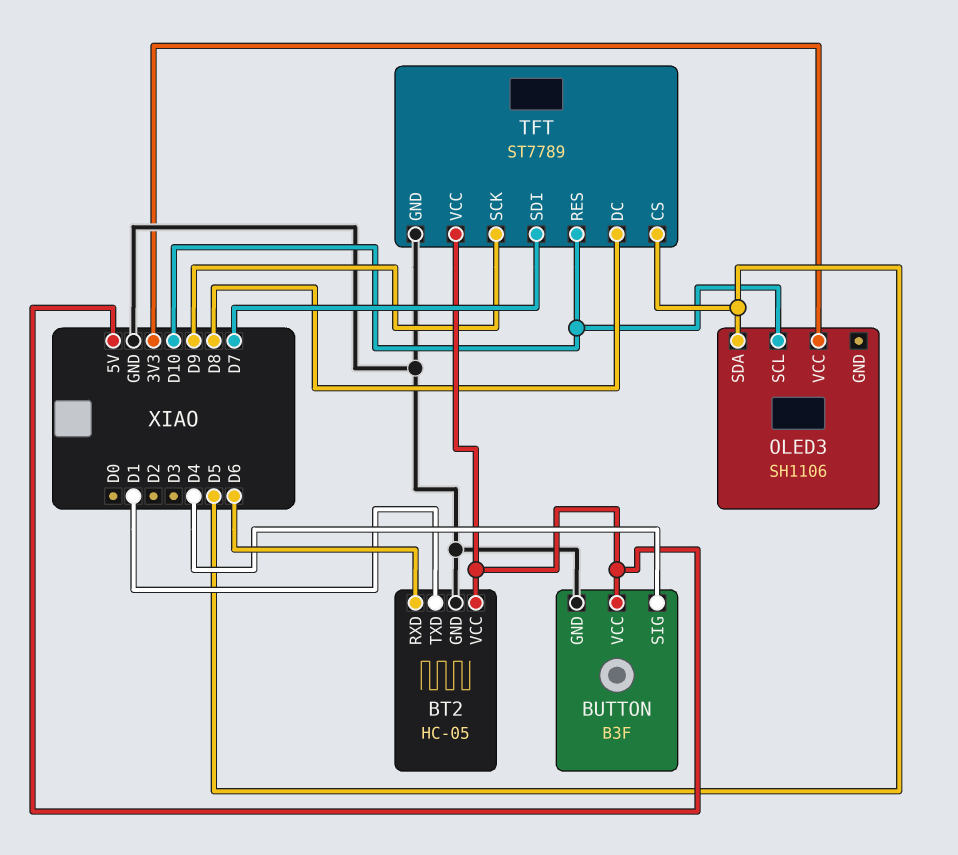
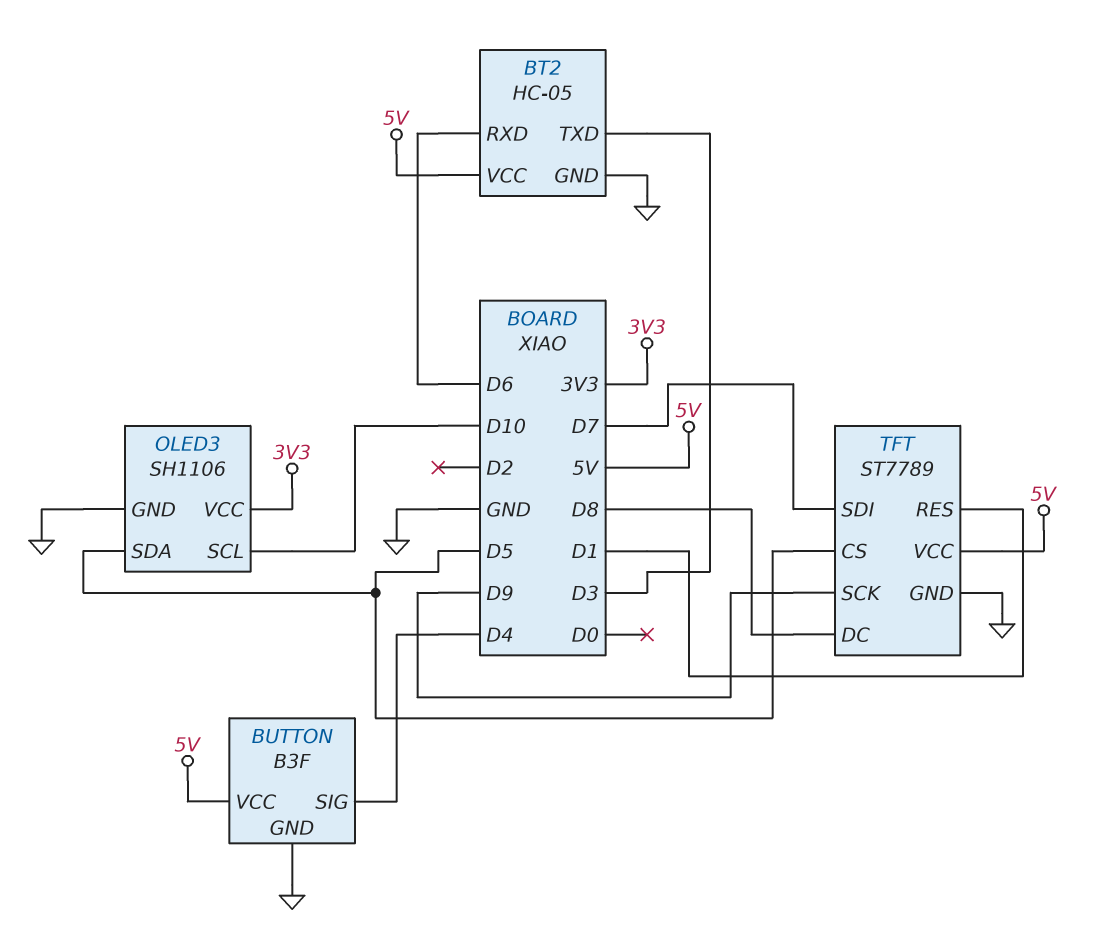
BT2 pin TXD: D1 -> D3
OLED3 pin GND: none -> GND
TFT pin RES: D10 -> D1

